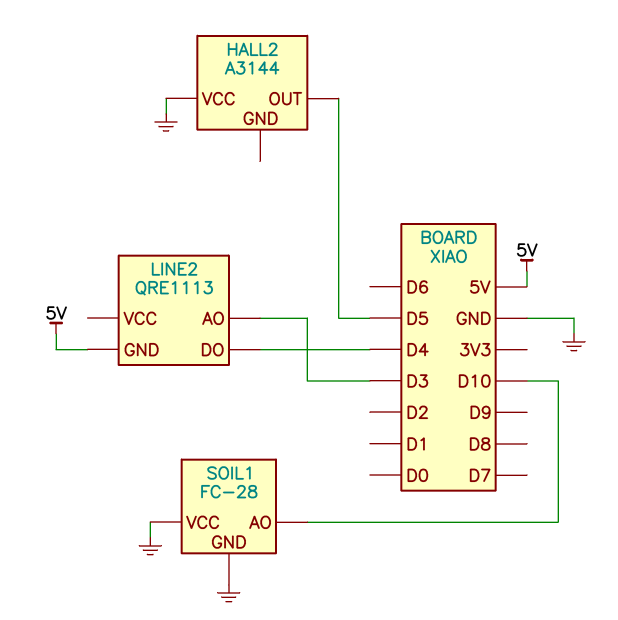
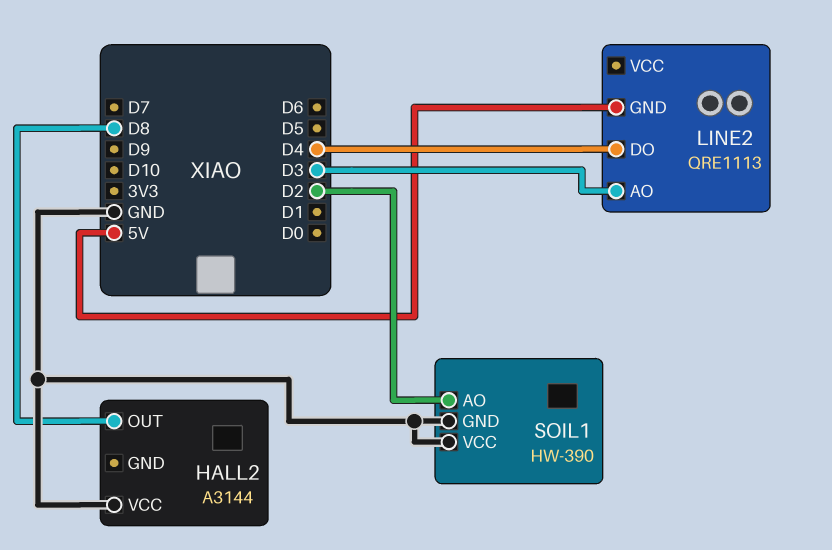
HALL2 pin OUT: D5 -> D8
SOIL1: FC-28 -> HW-390
SOIL1 pin AO: D10 -> D2

